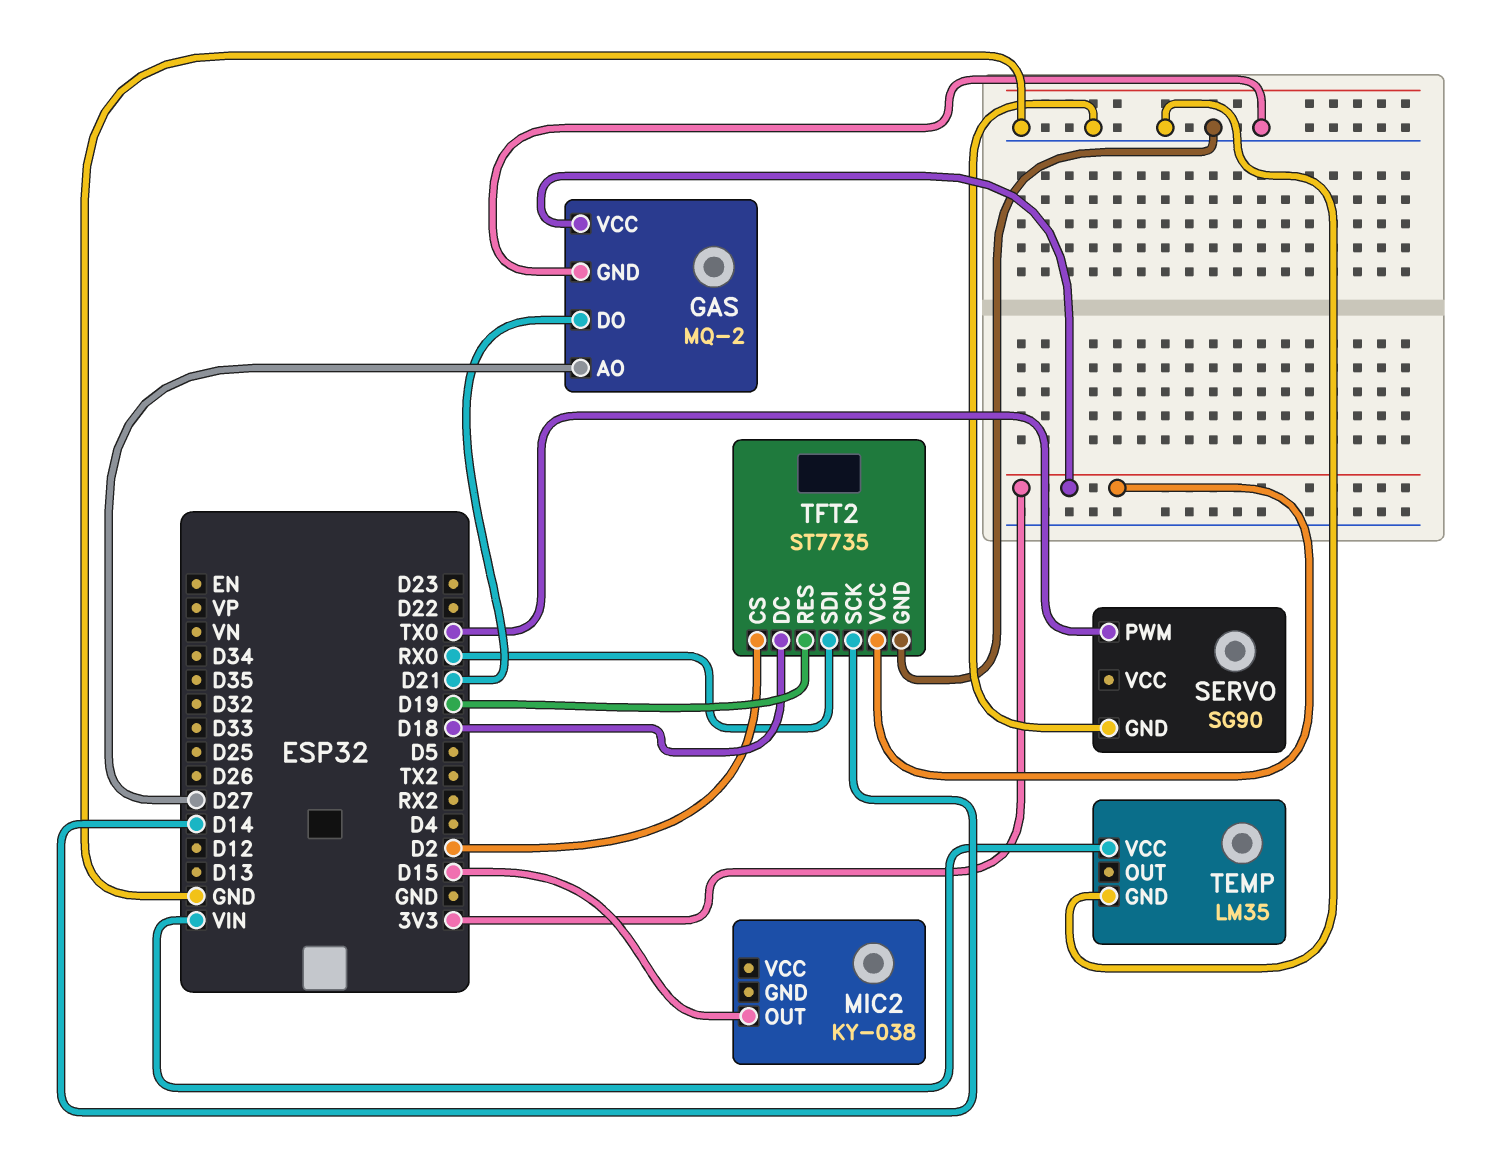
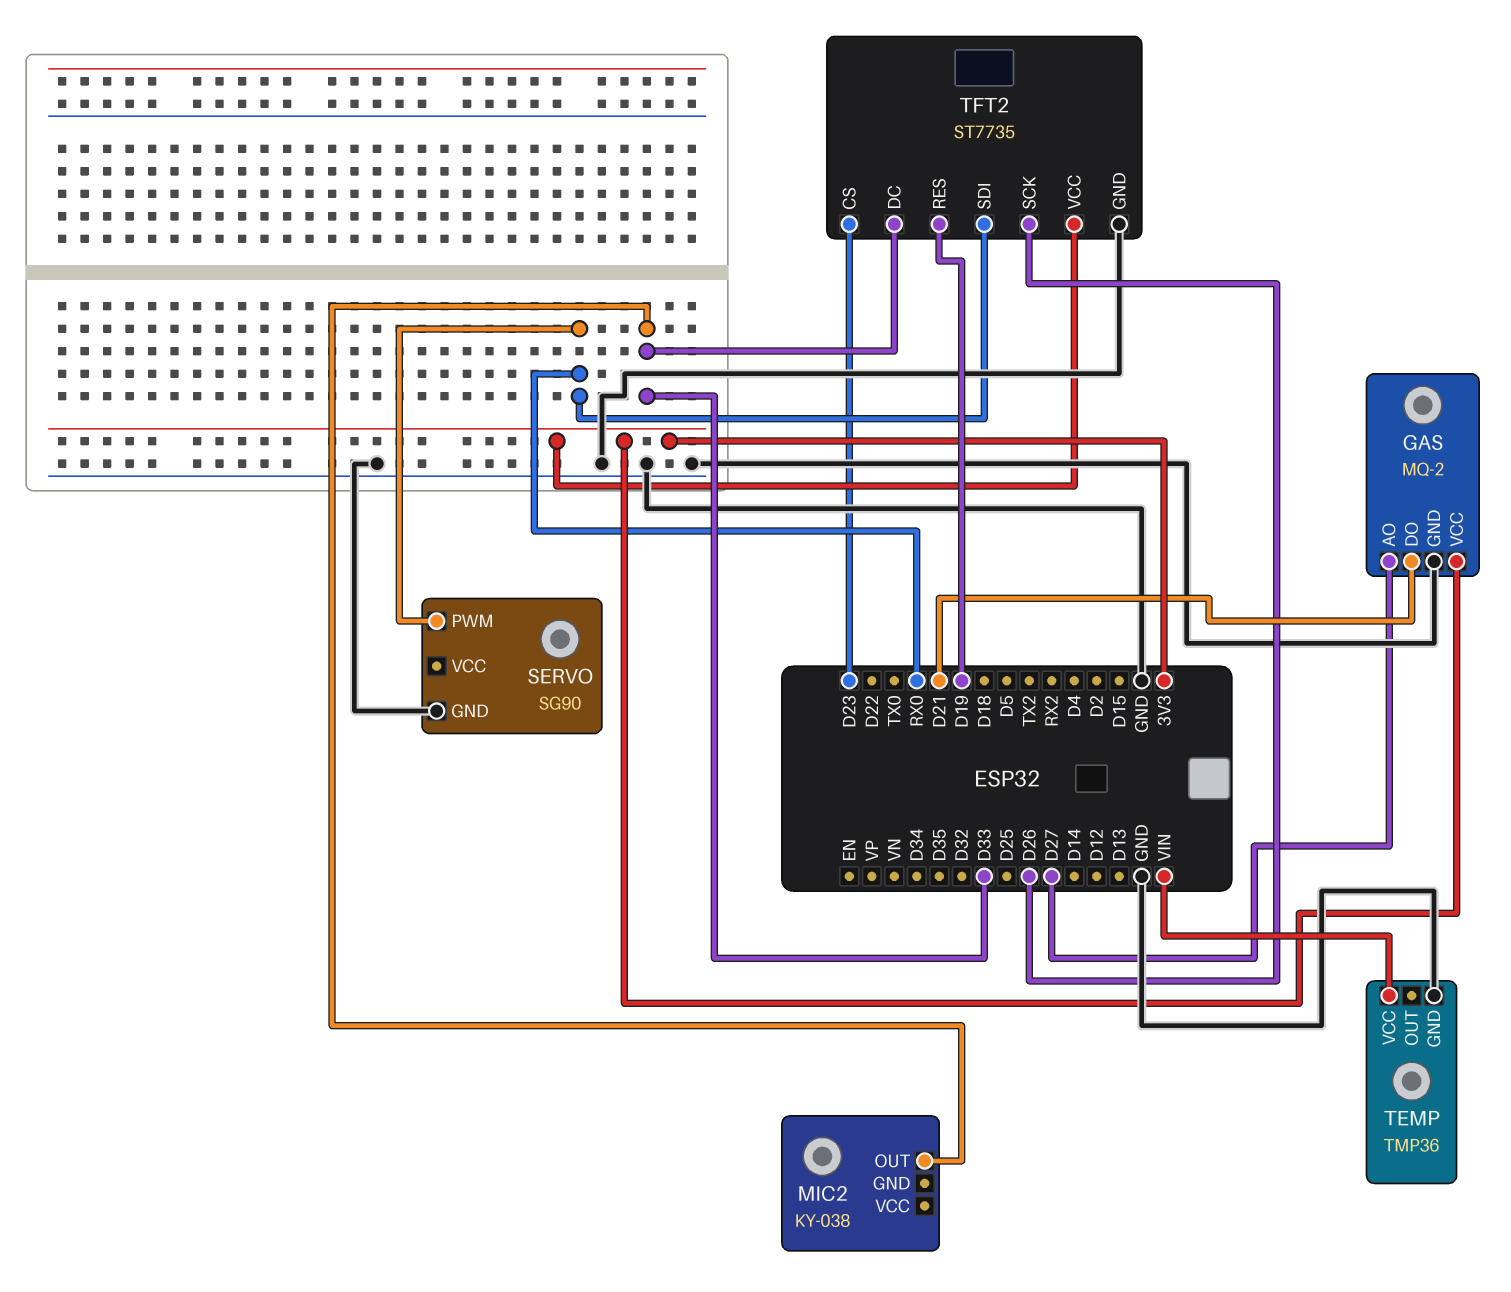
MIC2 pin OUT: D15 -> D33
SERVO pin PWM: TX0 -> RX0
TEMP: LM35 -> TMP36
TFT2 pin CS: D2 -> D23
TFT2 pin DC: D18 -> D33
TFT2 pin SCK: D14 -> D26

